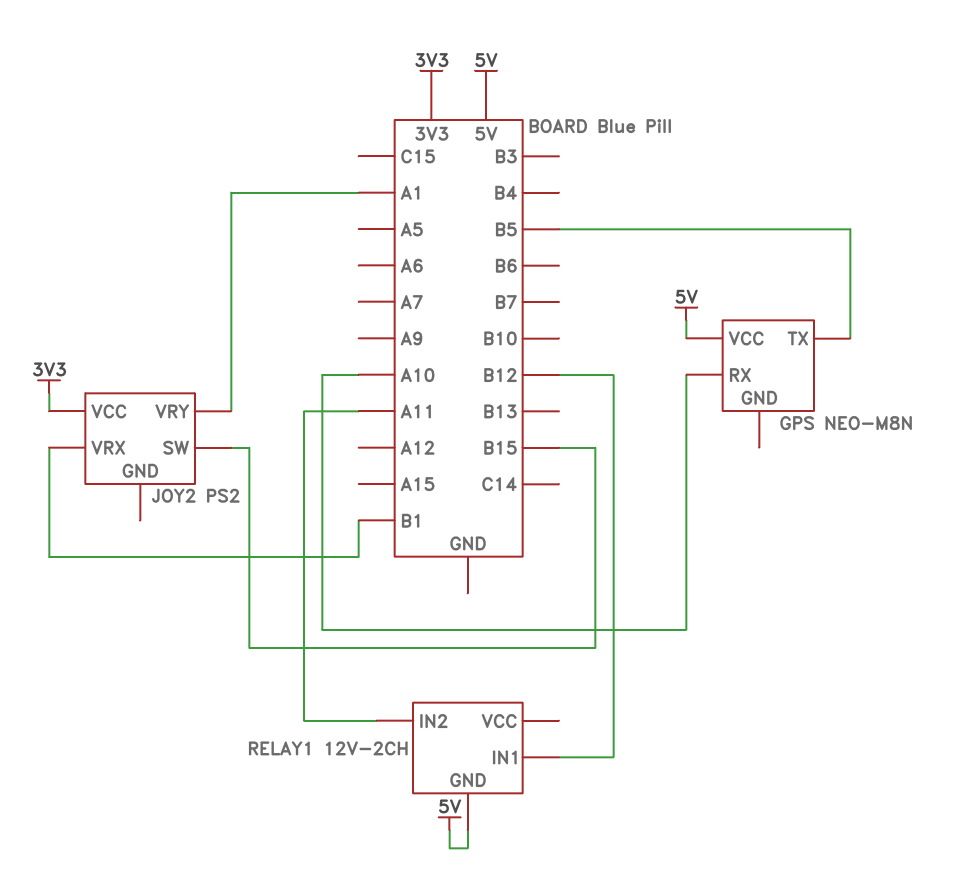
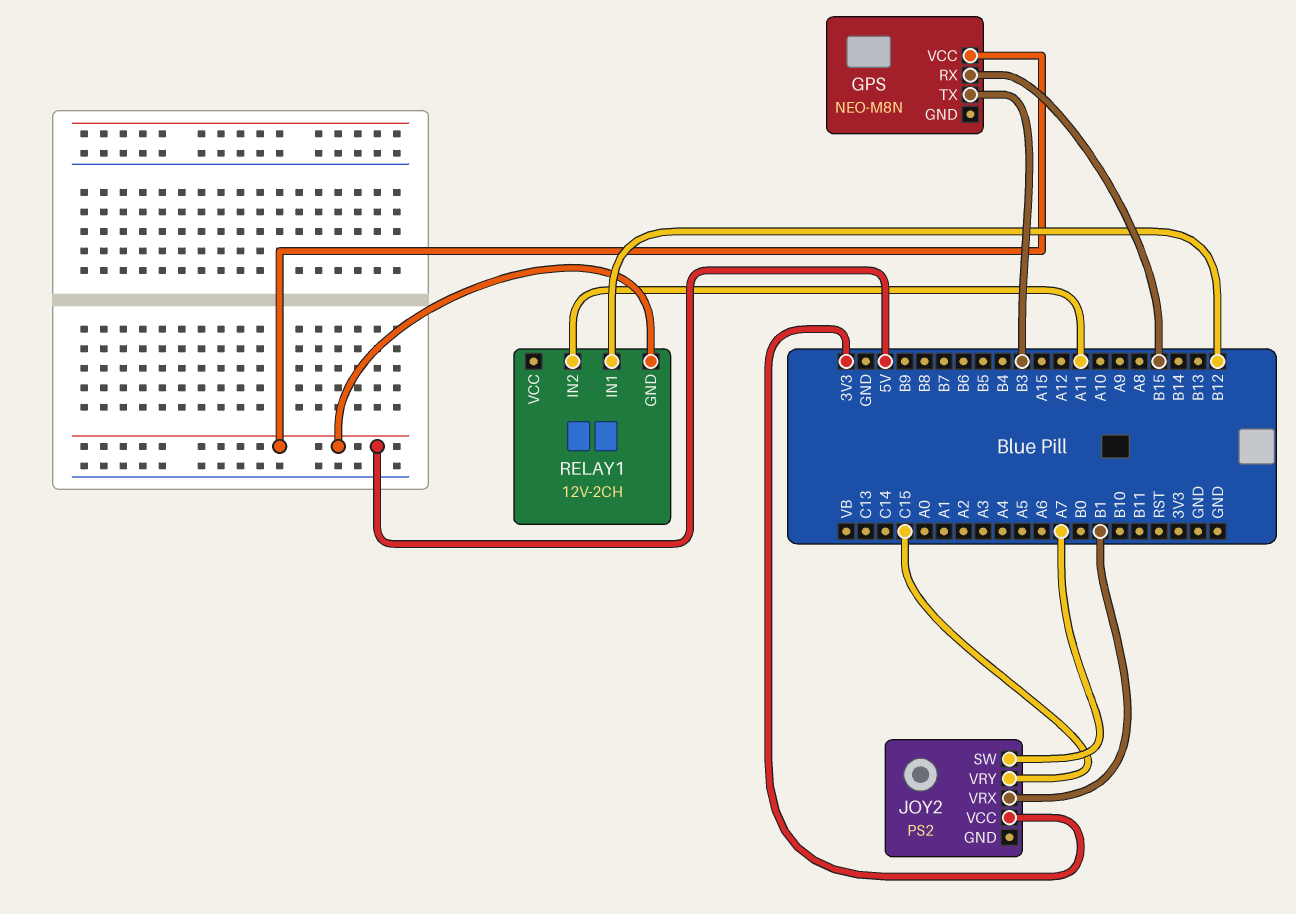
GPS pin RX: A10 -> B15
GPS pin TX: B5 -> B3
JOY2 pin SW: B15 -> A7
JOY2 pin VRY: A1 -> C15

